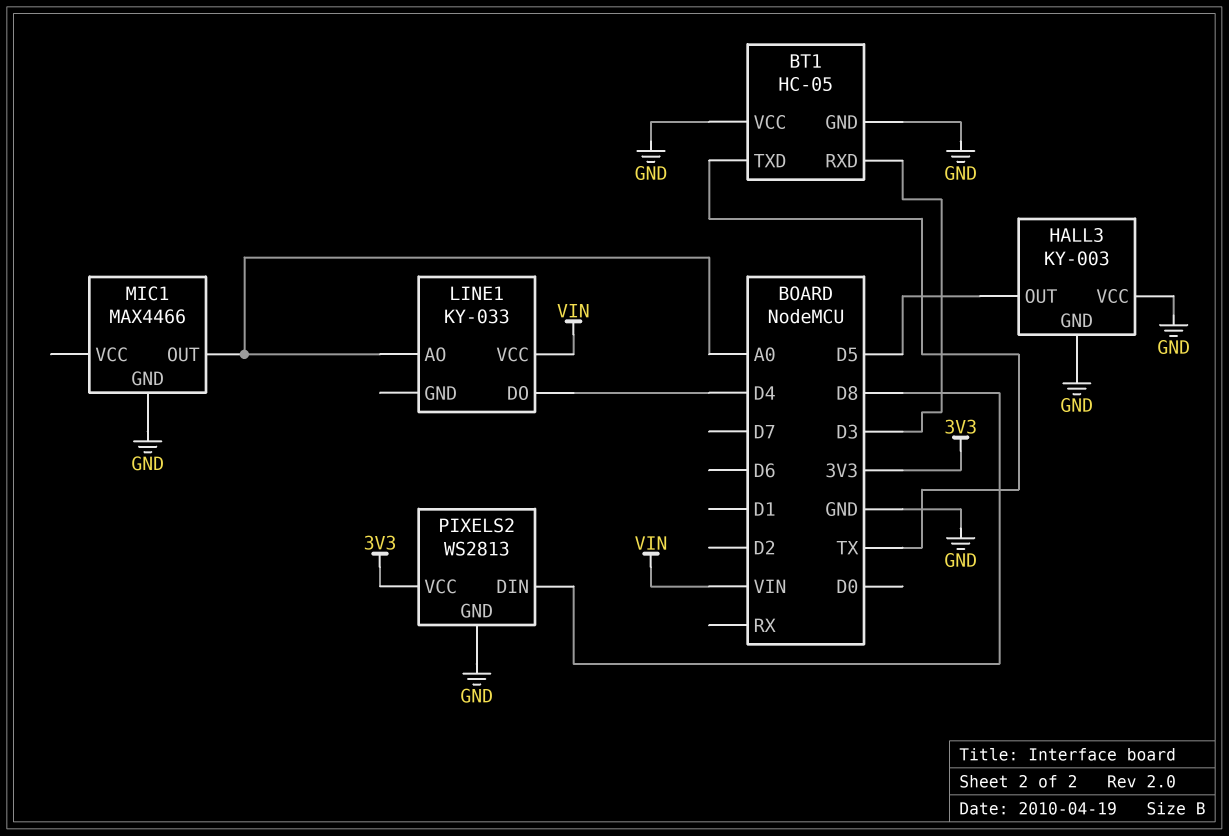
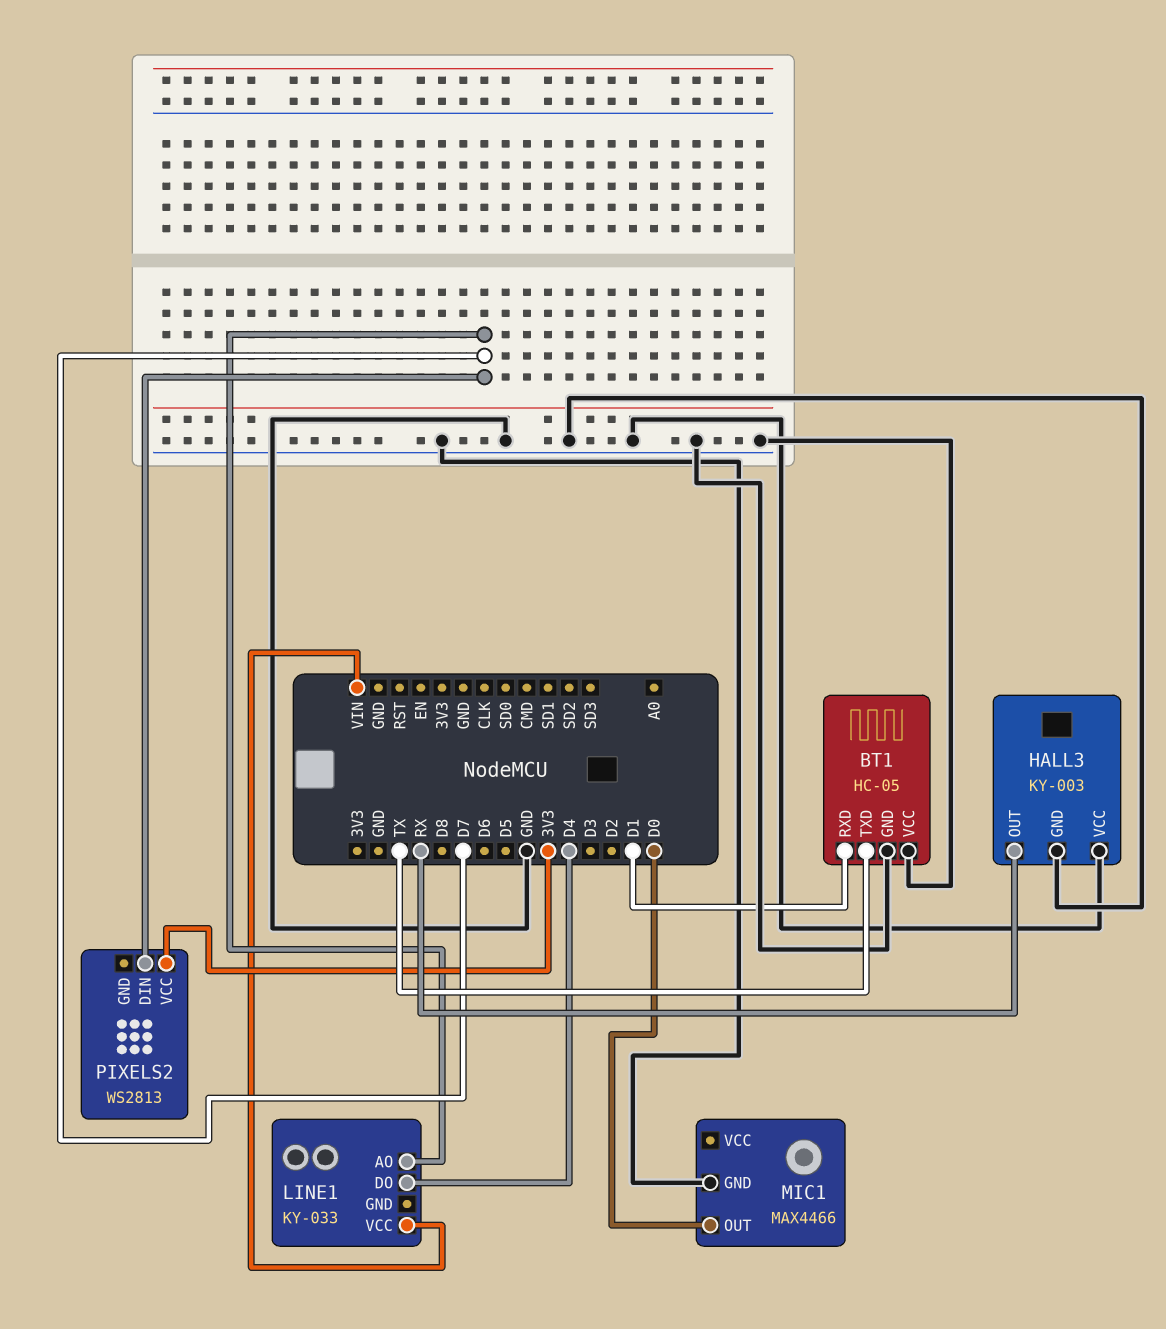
BT1 pin RXD: D3 -> D1
HALL3 pin OUT: D5 -> RX
LINE1 pin AO: A0 -> D7
MIC1 pin OUT: A0 -> D0
PIXELS2 pin DIN: D8 -> D7
PIXELS2 pin GND: GND -> none

